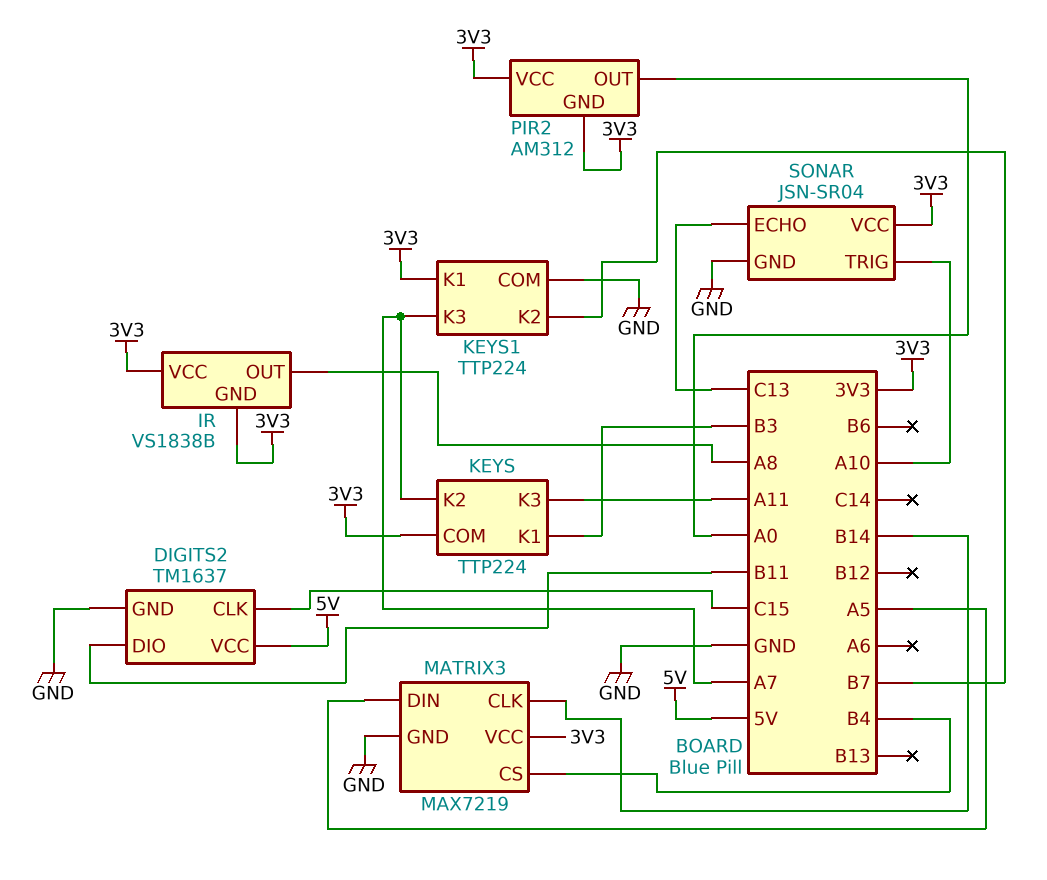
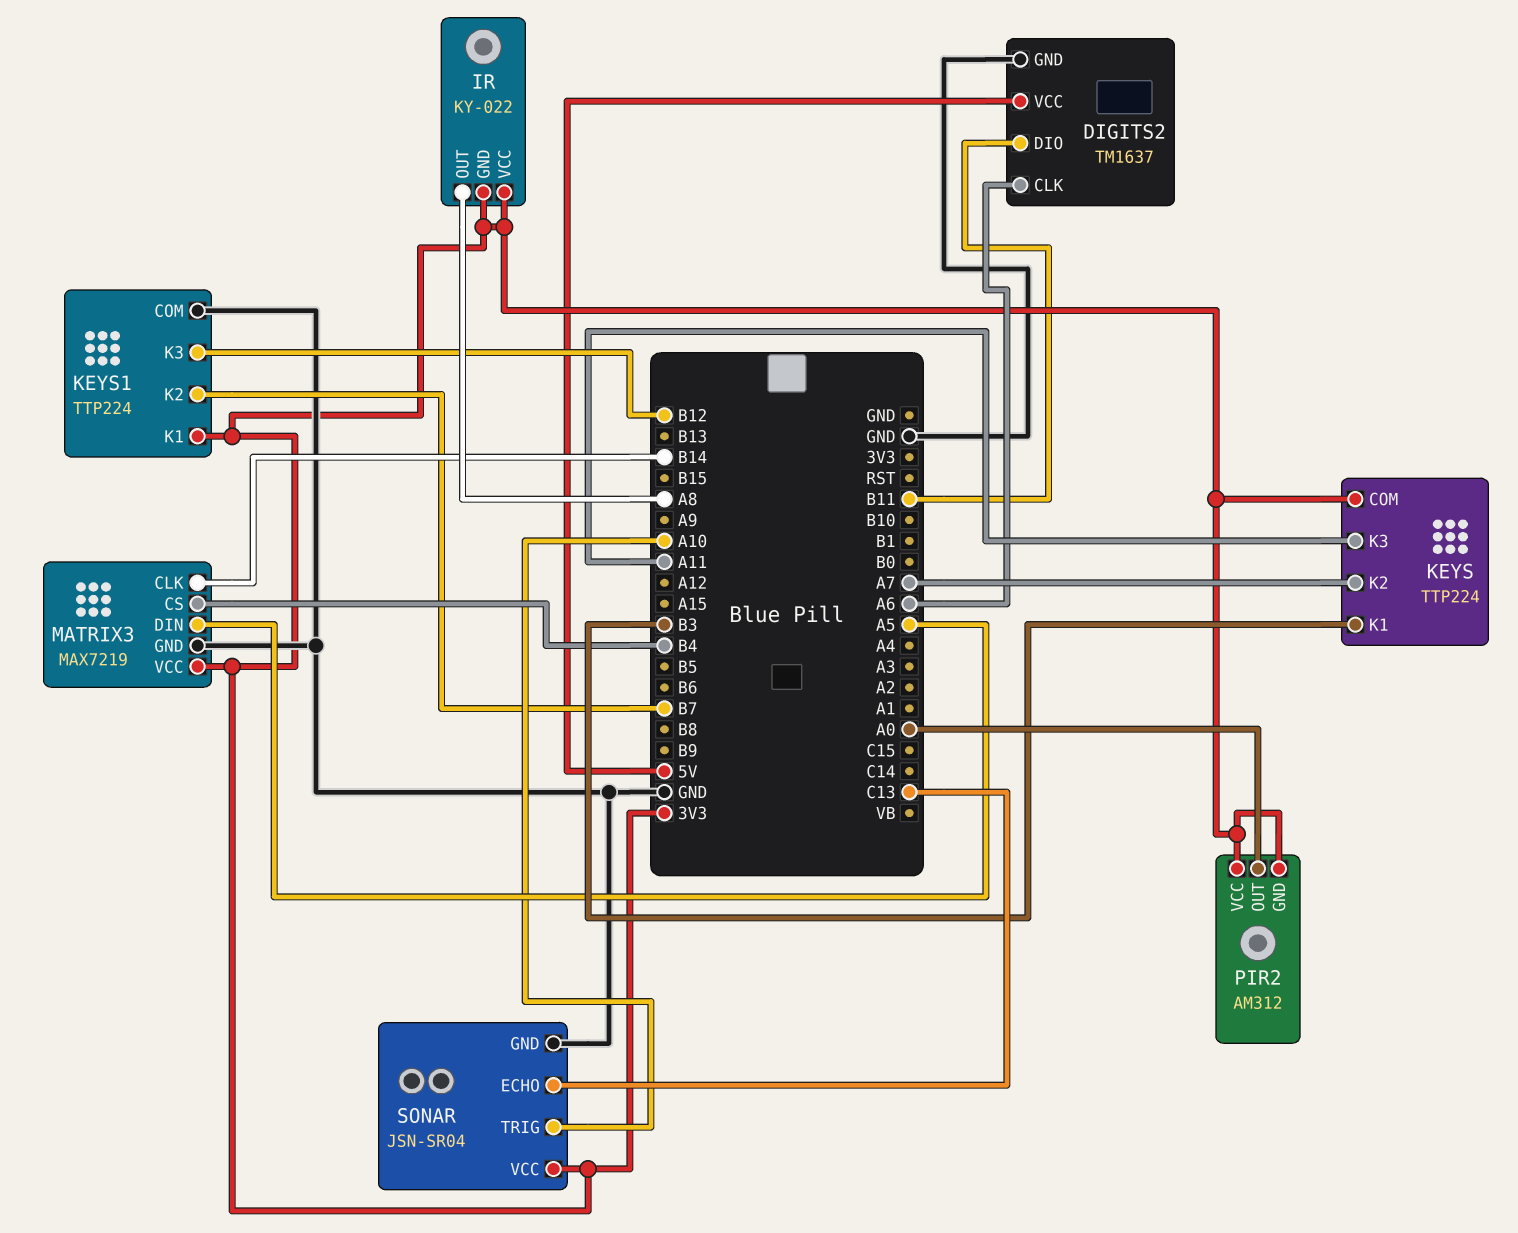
DIGITS2 pin CLK: C15 -> A6
IR: VS1838B -> KY-022
KEYS1 pin K3: A7 -> B12

